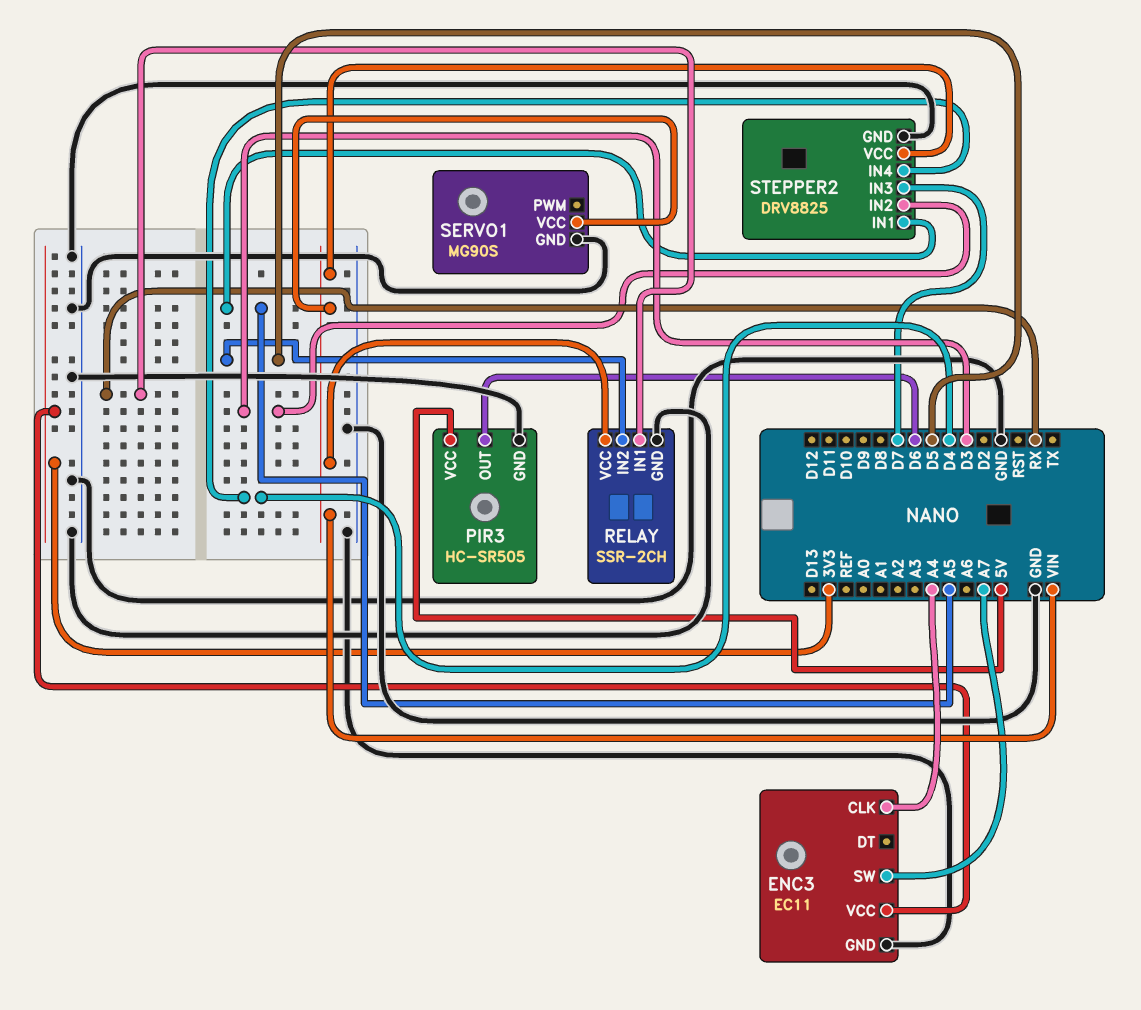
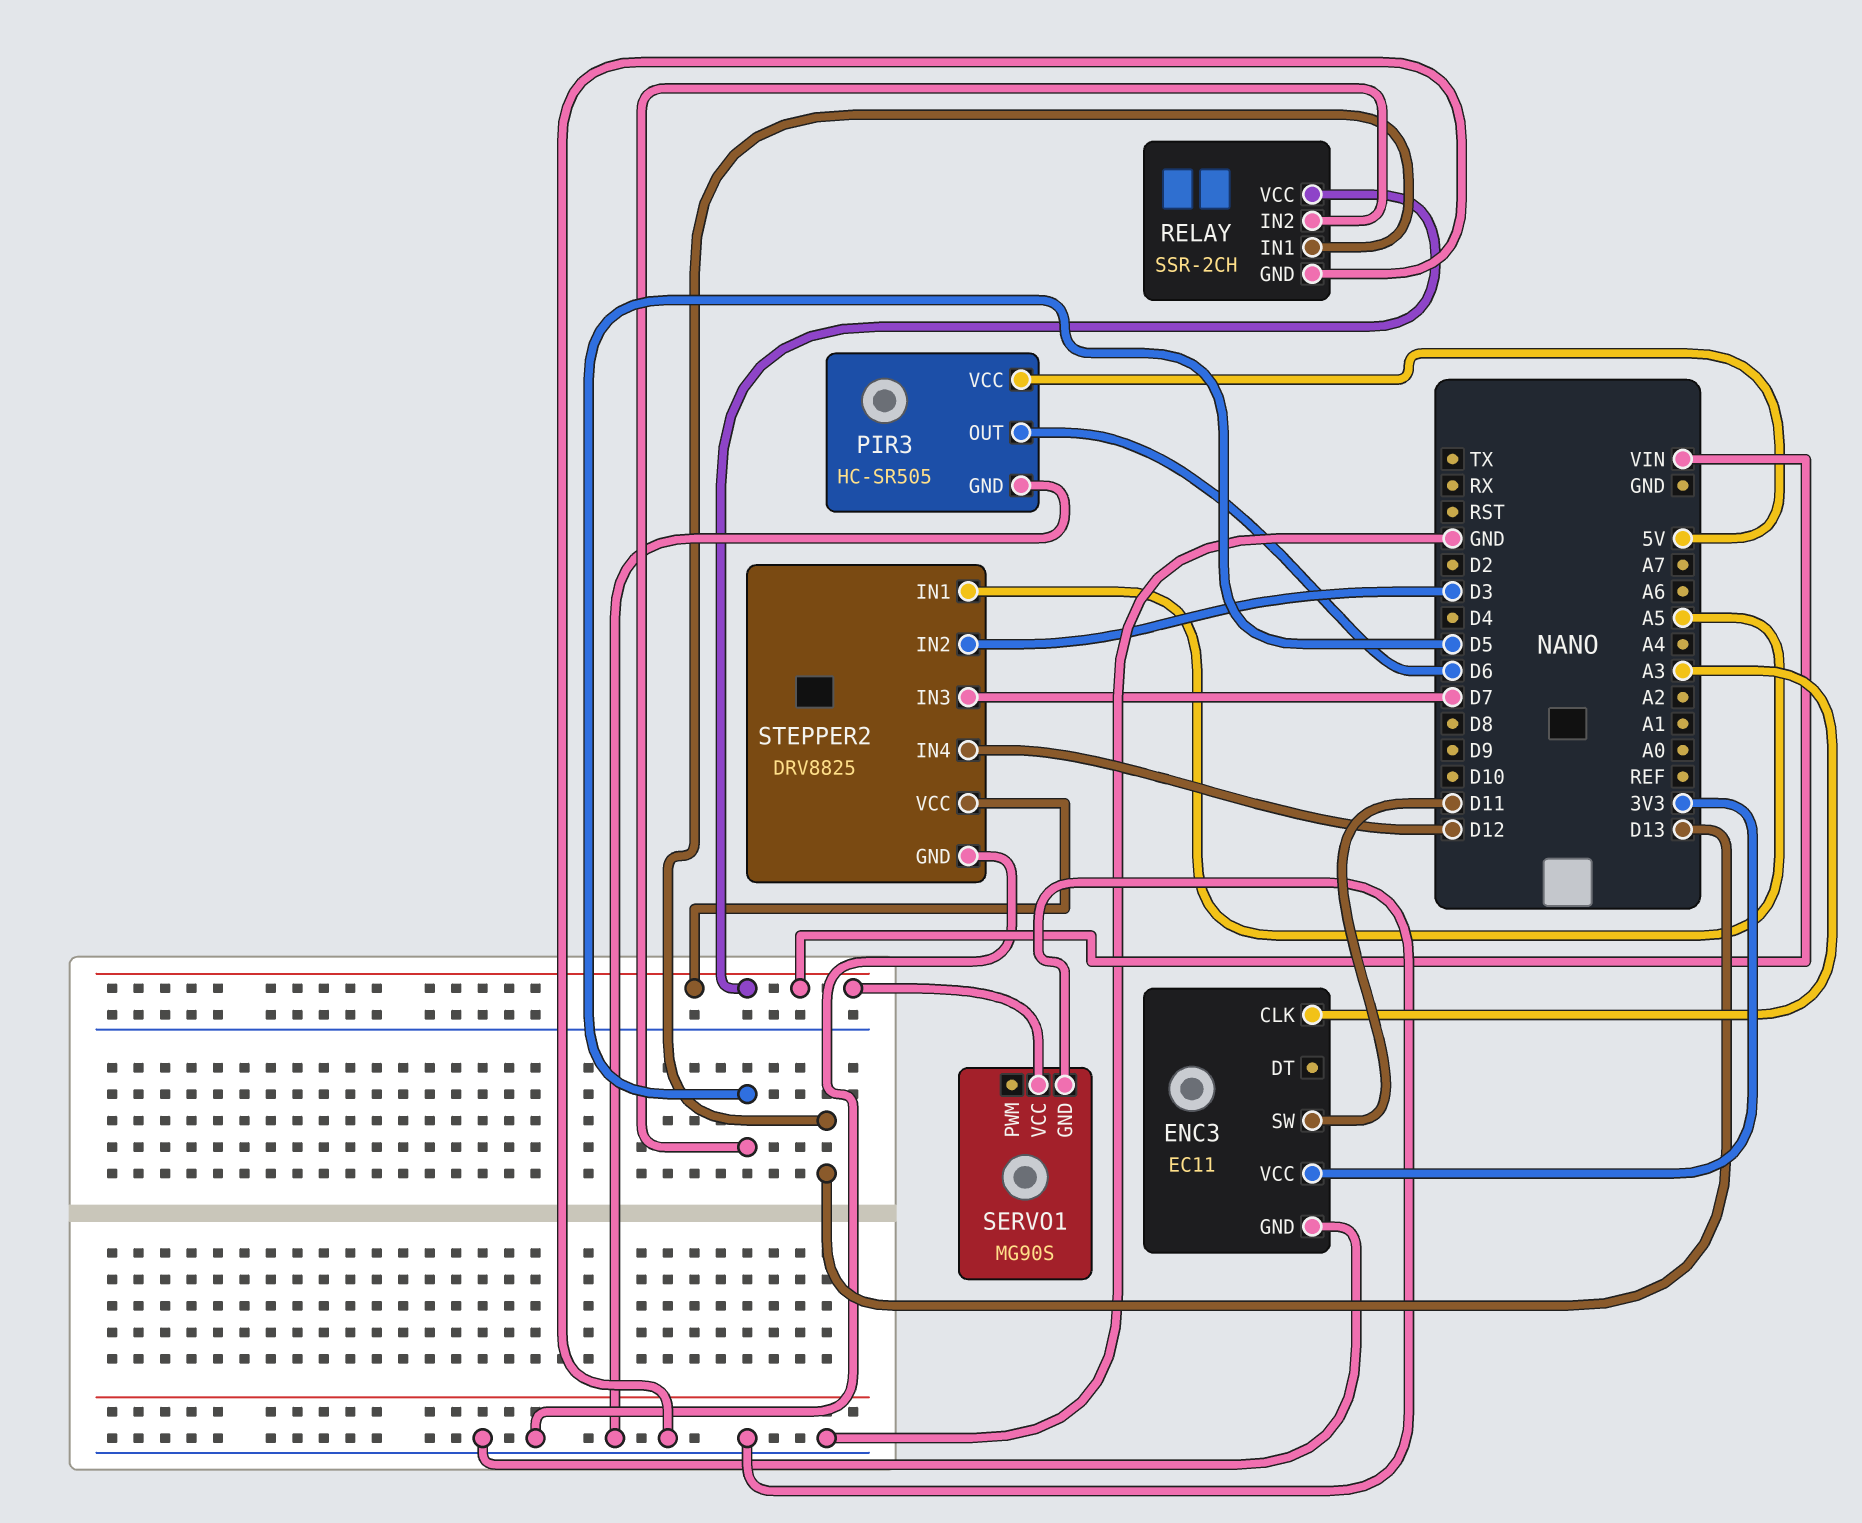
ENC3 pin CLK: A4 -> A3
ENC3 pin SW: A7 -> D11
RELAY pin IN1: RX -> D13
STEPPER2 pin IN4: D4 -> D12

